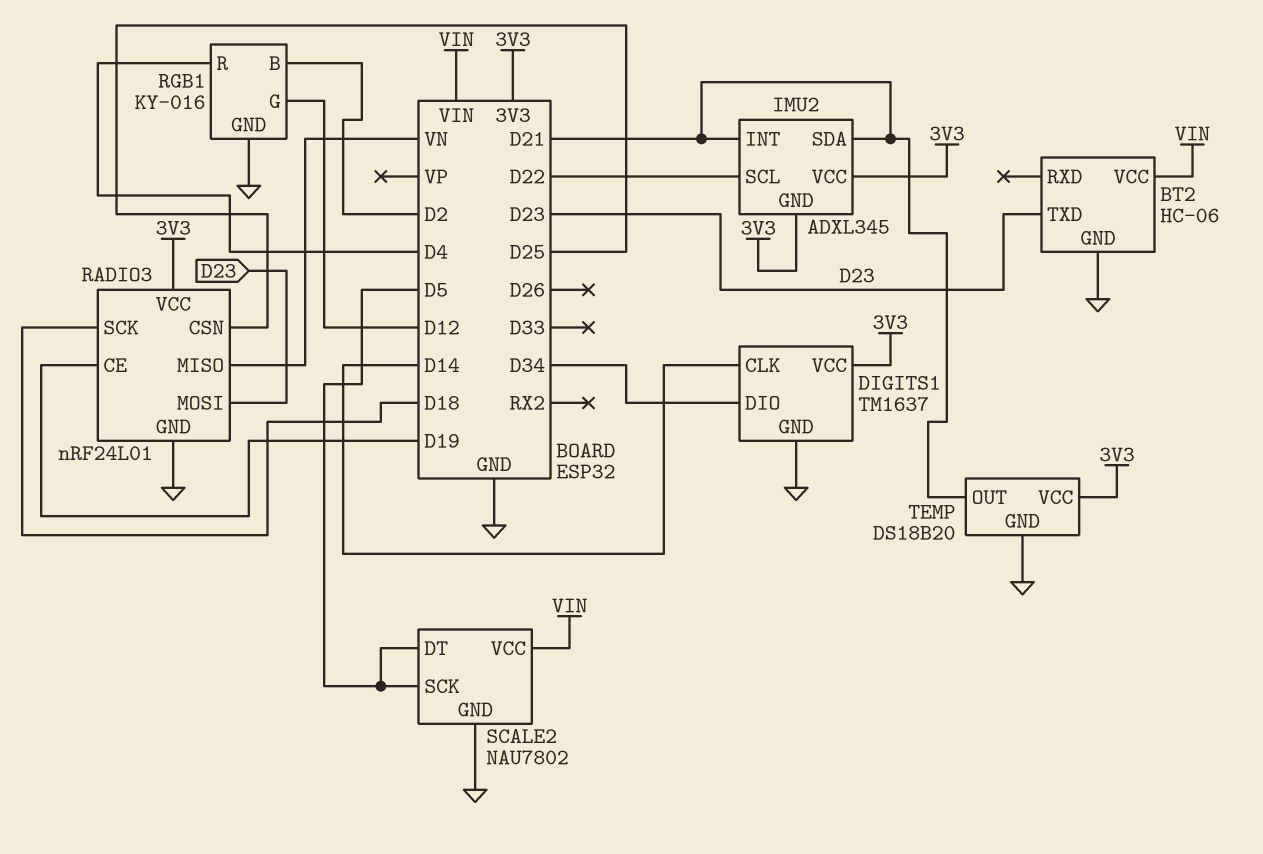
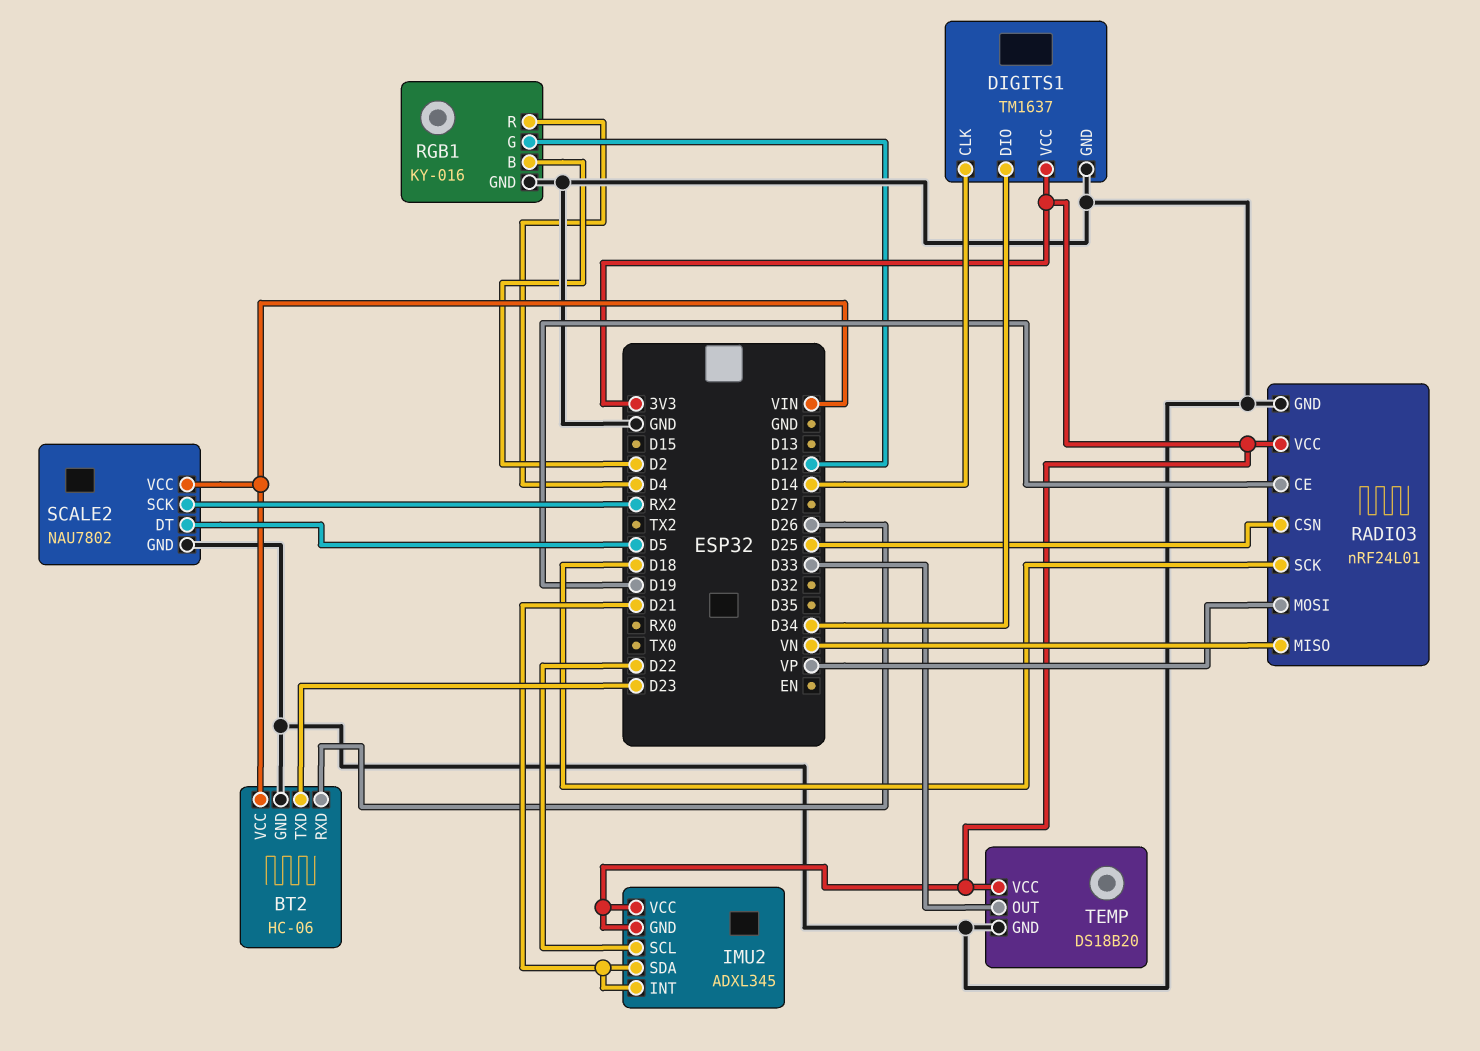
BT2 pin RXD: none -> D26
RADIO3 pin MOSI: D23 -> VP
SCALE2 pin SCK: D5 -> RX2
TEMP pin OUT: D21 -> D33

